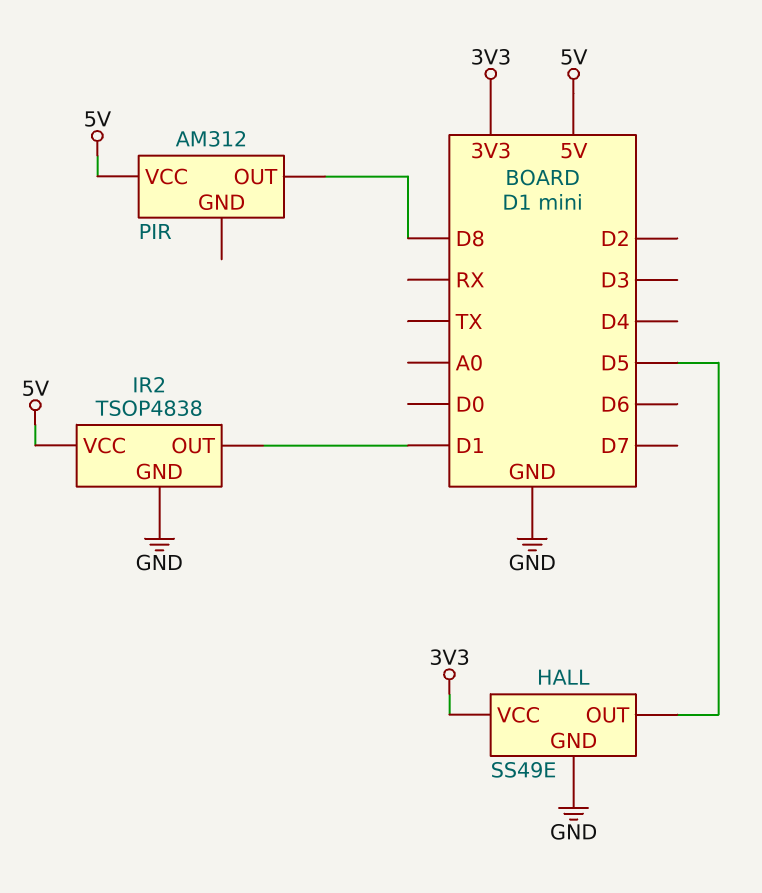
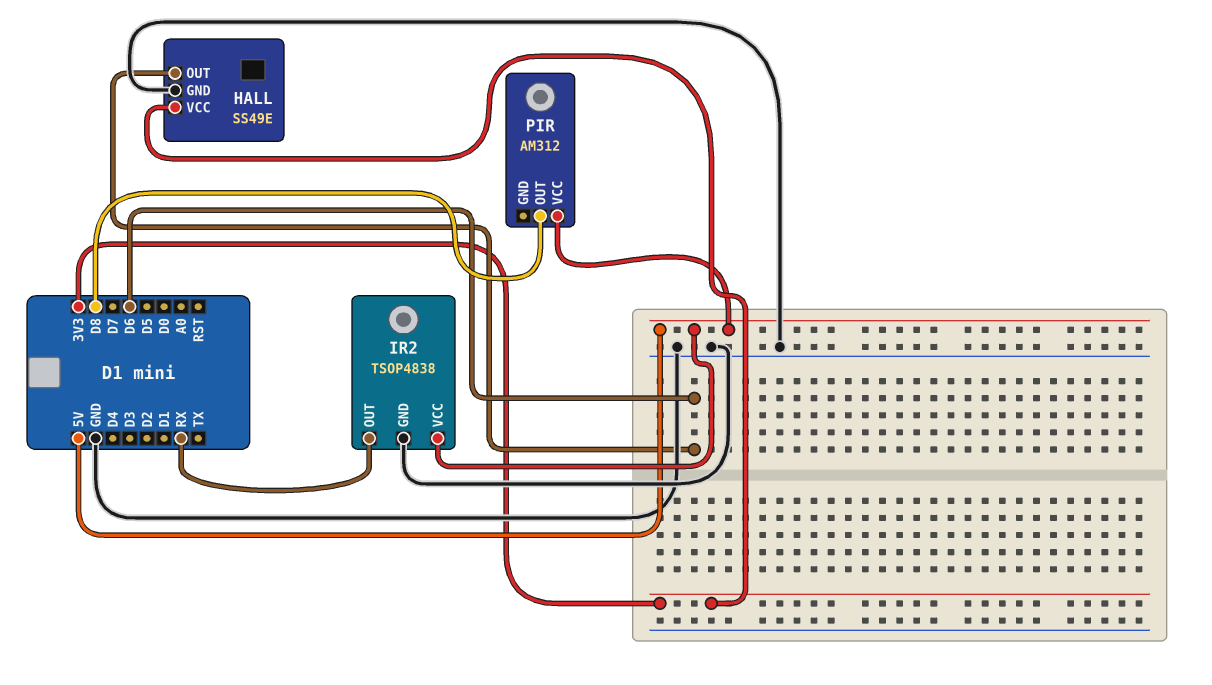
HALL pin OUT: D5 -> D6
IR2 pin OUT: D1 -> RX

